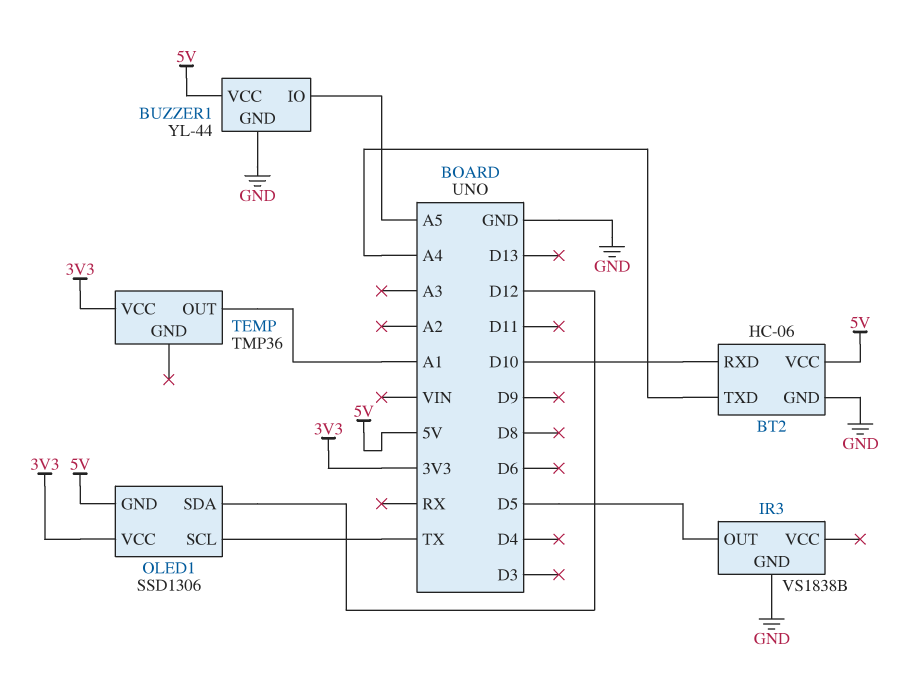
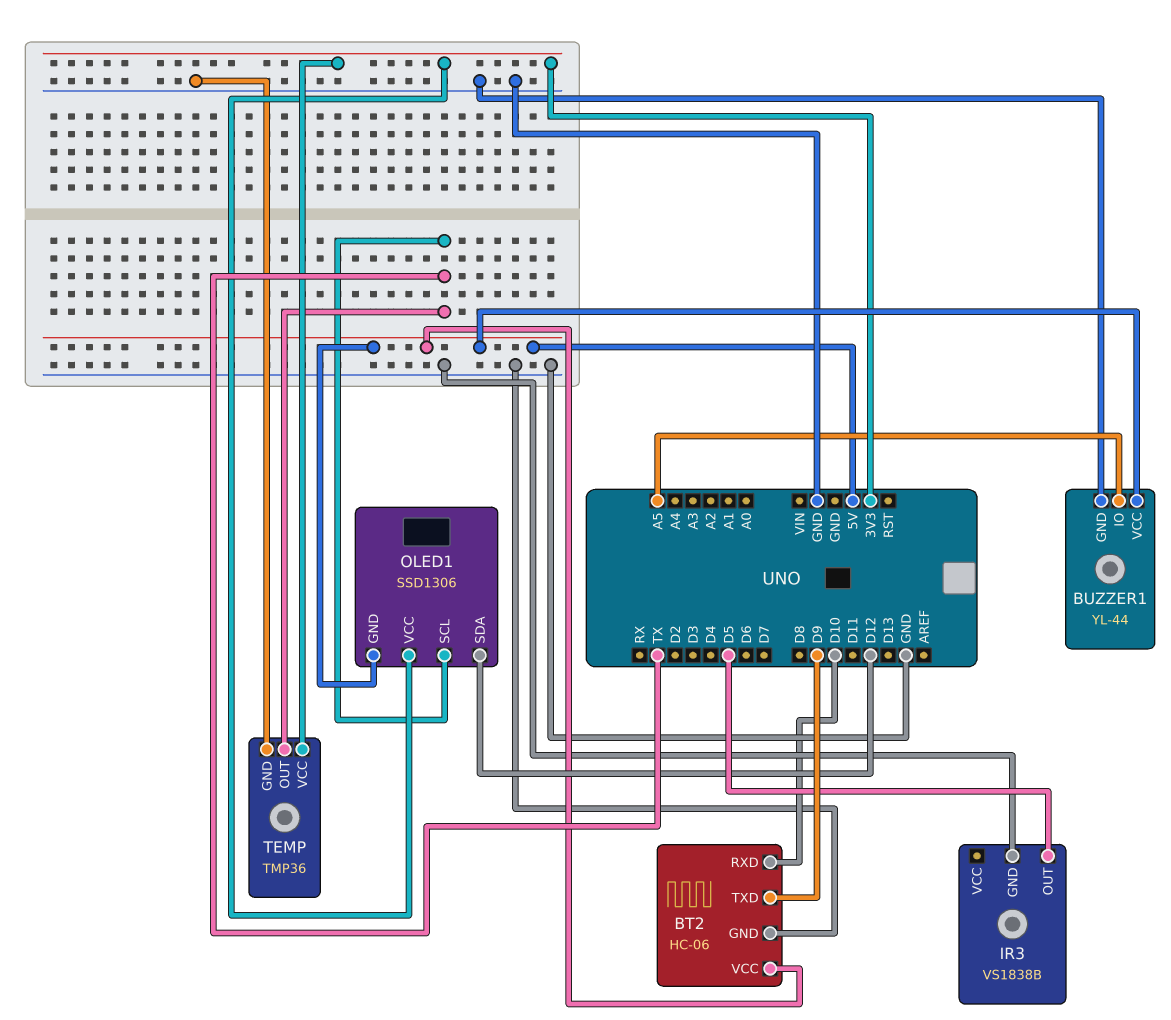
BT2 pin TXD: A4 -> D9
TEMP pin GND: none -> GND
TEMP pin OUT: A1 -> TX

